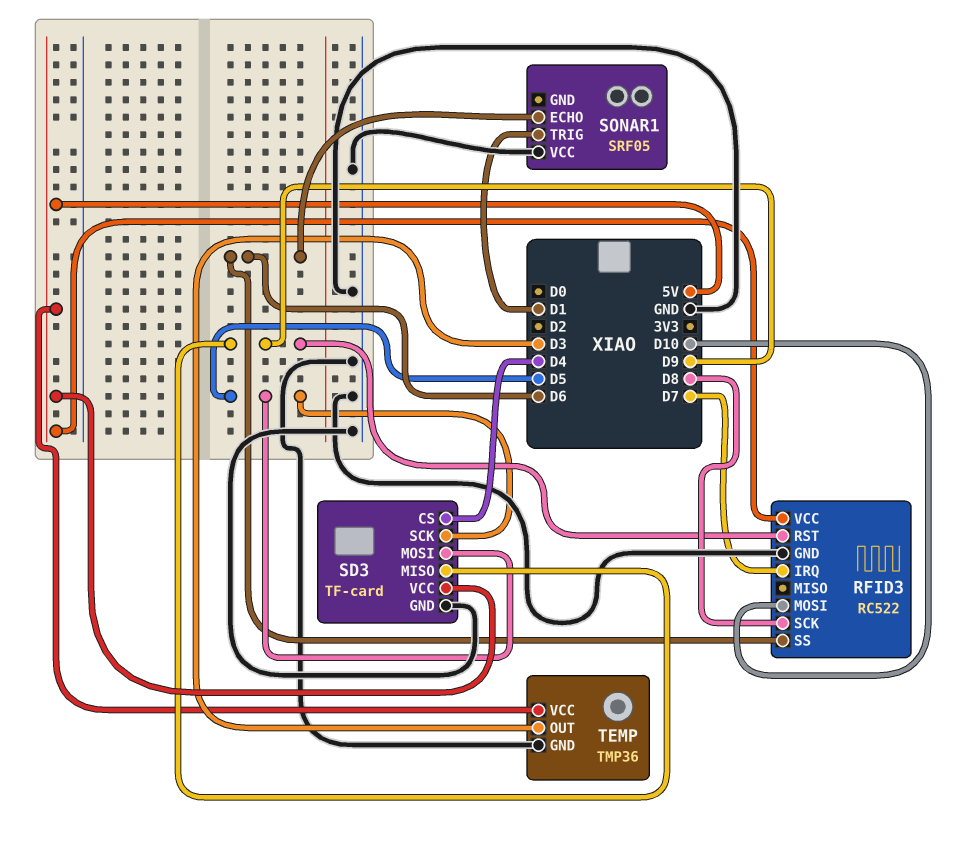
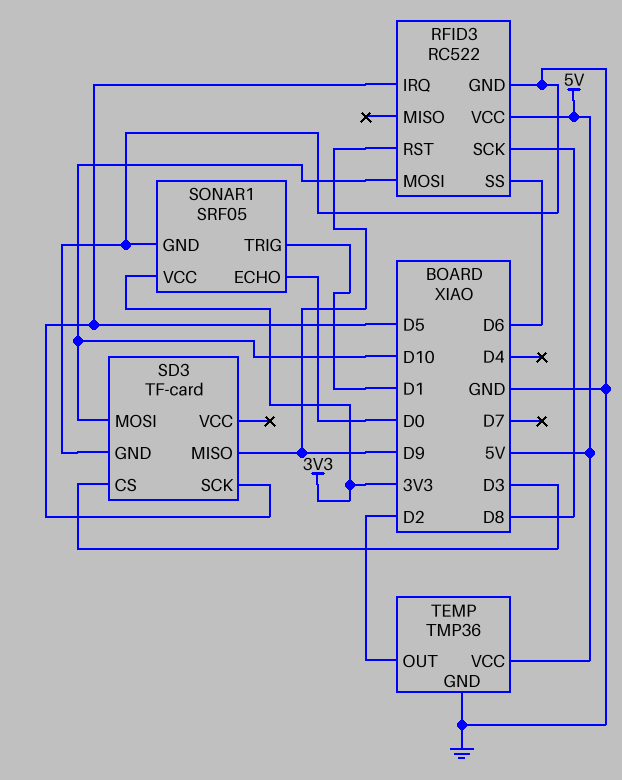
RFID3 pin IRQ: D7 -> D5
SD3 pin CS: D4 -> D3
SD3 pin MOSI: D5 -> D10
SD3 pin VCC: 5V -> none
SONAR1 pin ECHO: D6 -> D0
SONAR1 pin GND: none -> GND
SONAR1 pin VCC: GND -> 3V3
TEMP pin OUT: D3 -> D2

